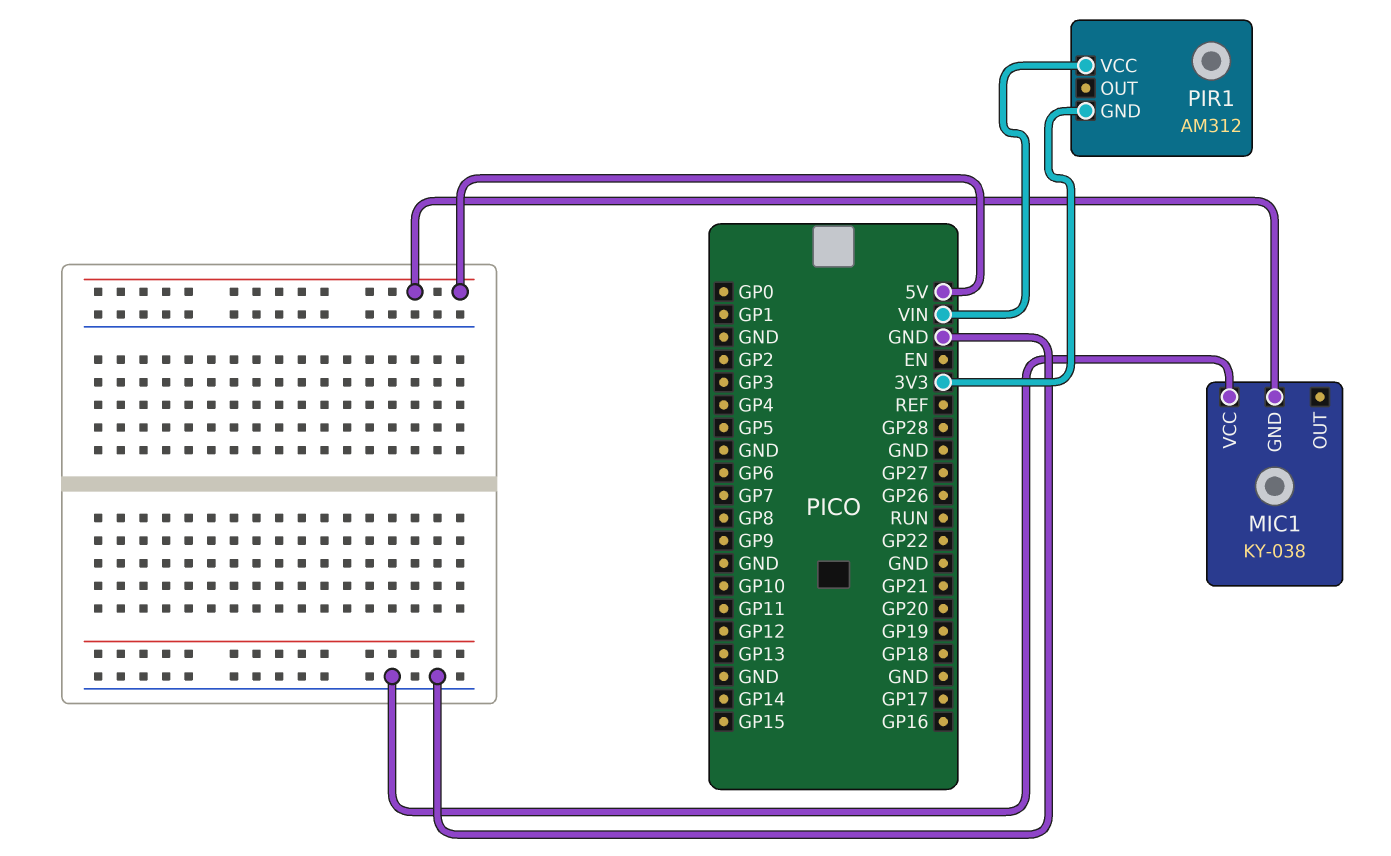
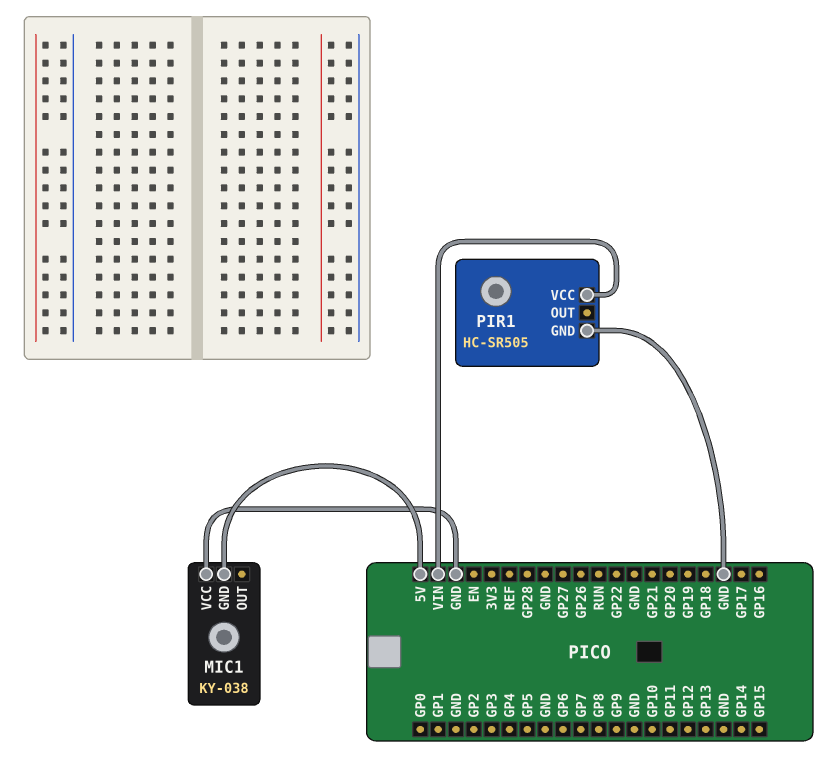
PIR1: AM312 -> HC-SR505
PIR1 pin GND: 3V3 -> GND

